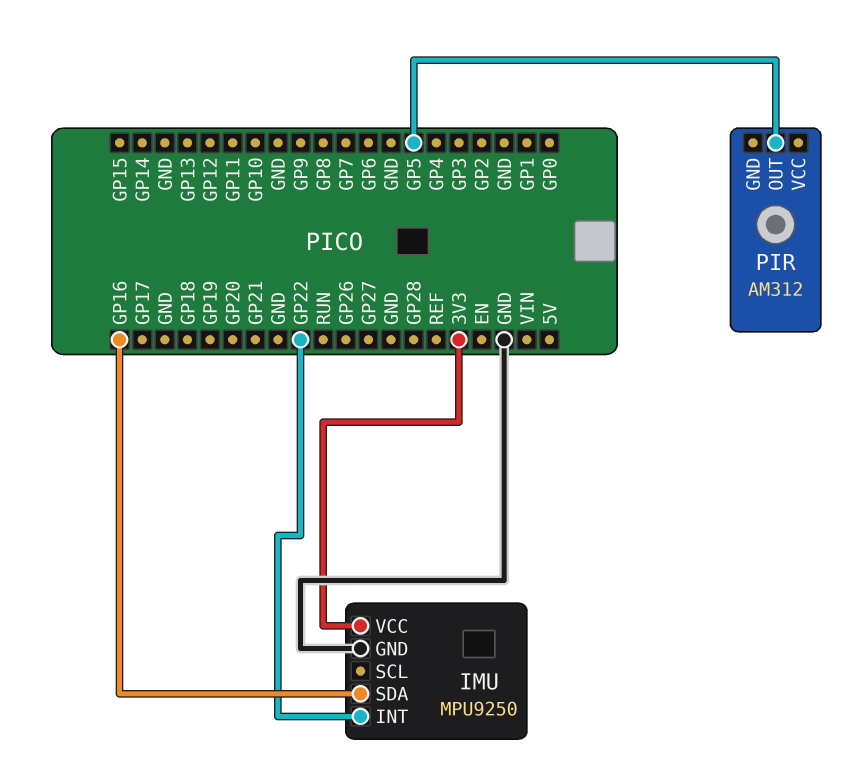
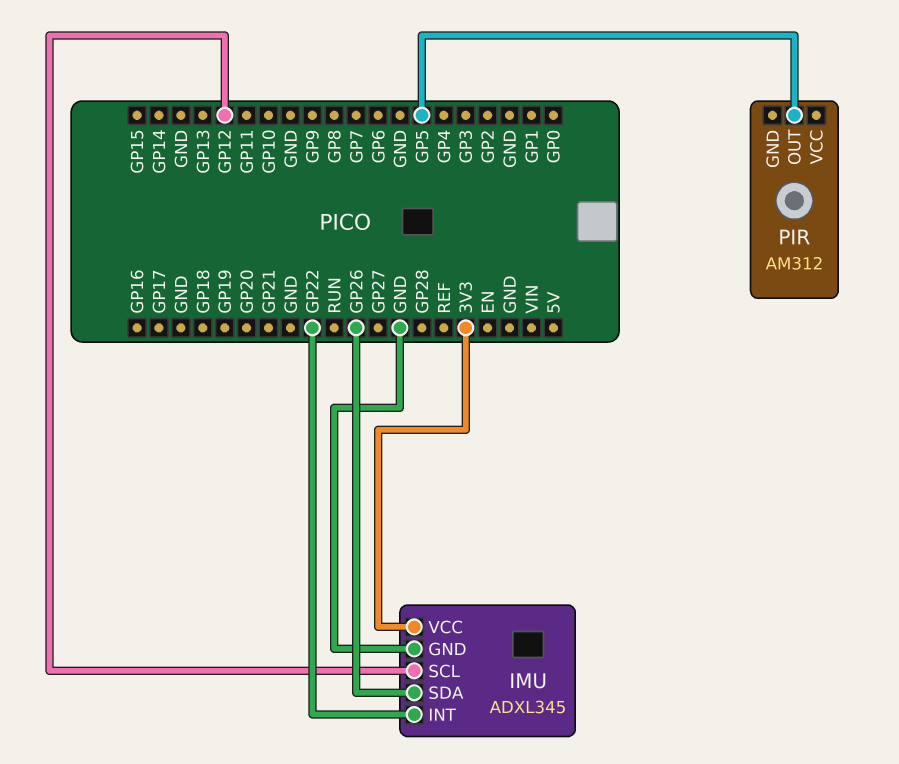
IMU: MPU9250 -> ADXL345
IMU pin SCL: none -> GP12
IMU pin SDA: GP16 -> GP26

